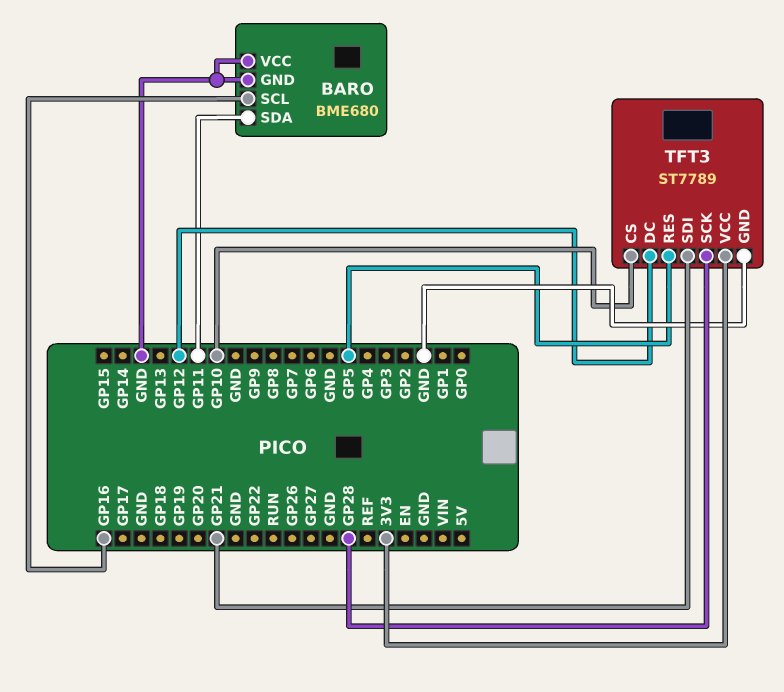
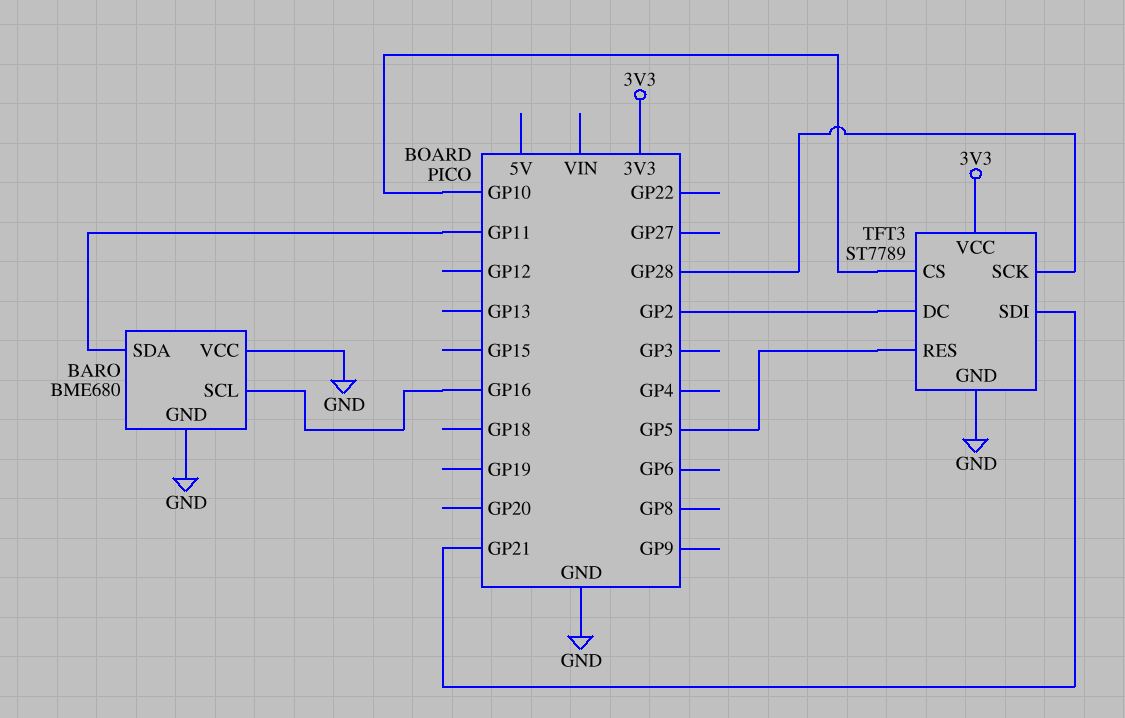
TFT3 pin DC: GP12 -> GP2

